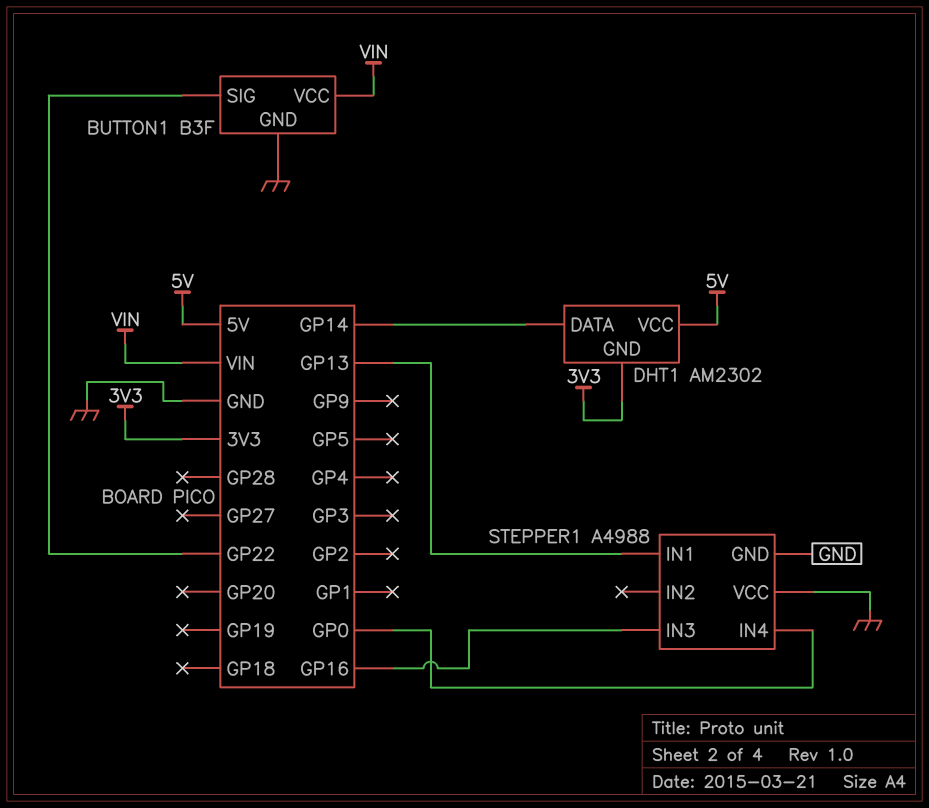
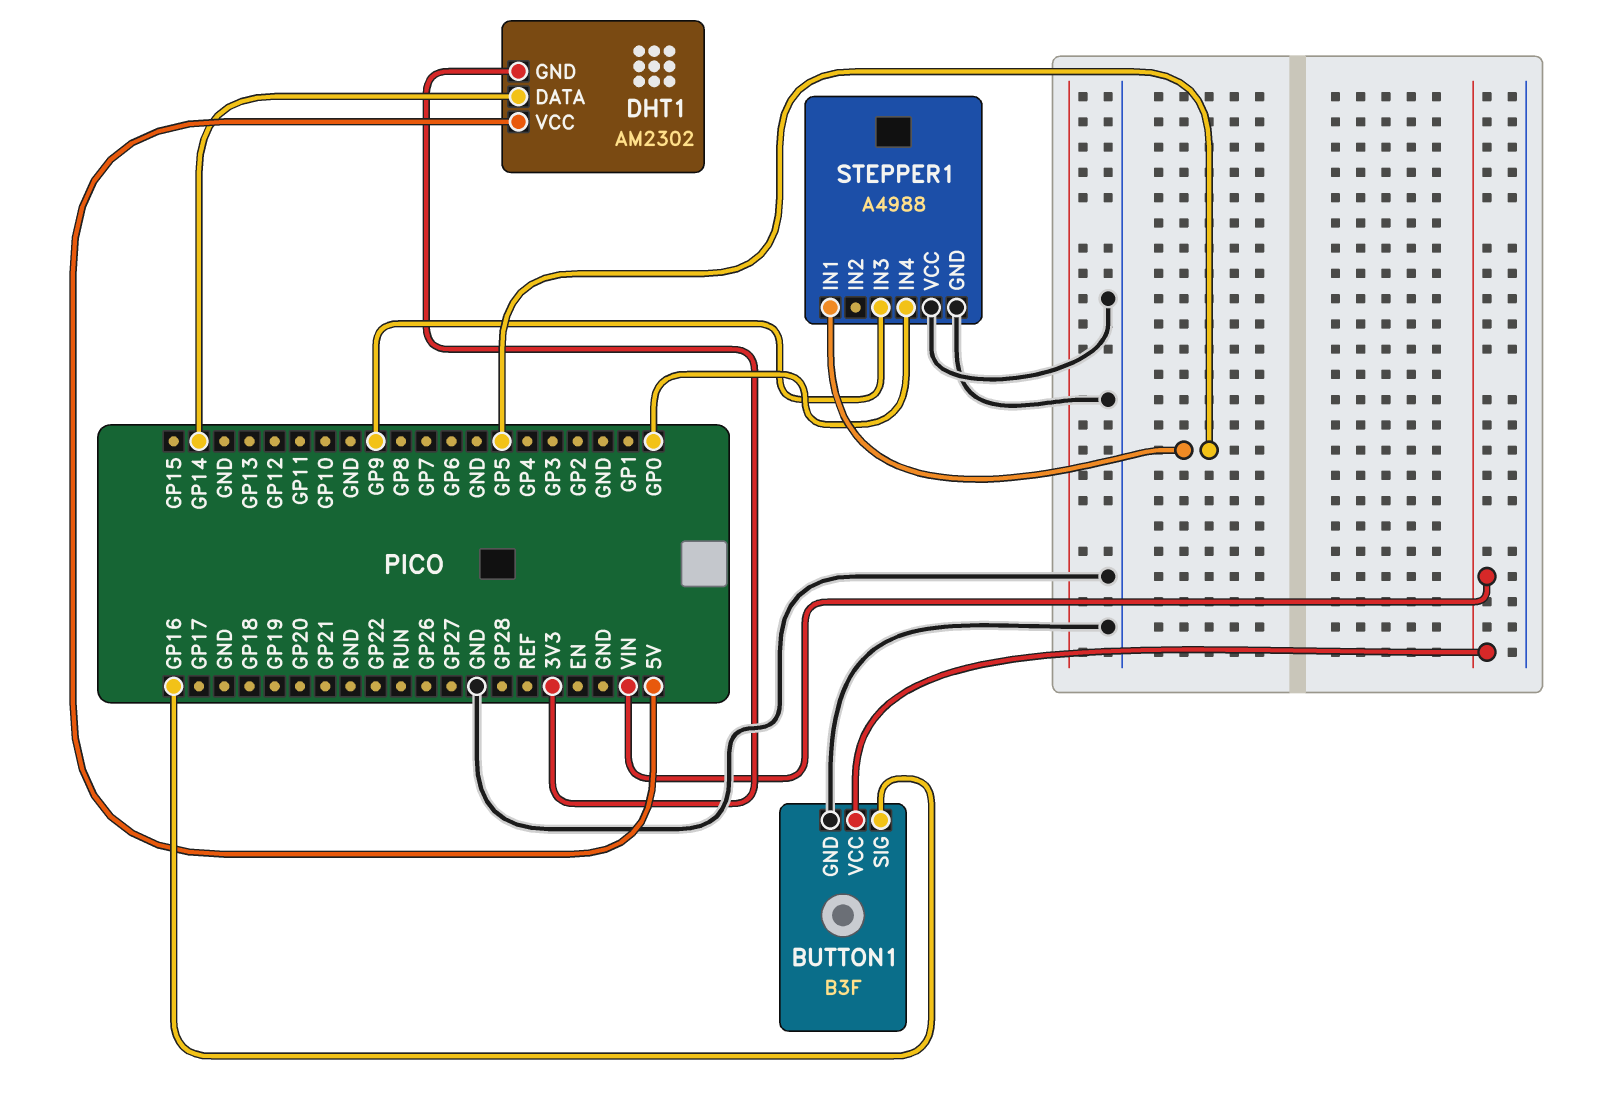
BUTTON1 pin SIG: GP22 -> GP16
STEPPER1 pin IN1: GP13 -> GP5
STEPPER1 pin IN3: GP16 -> GP9

